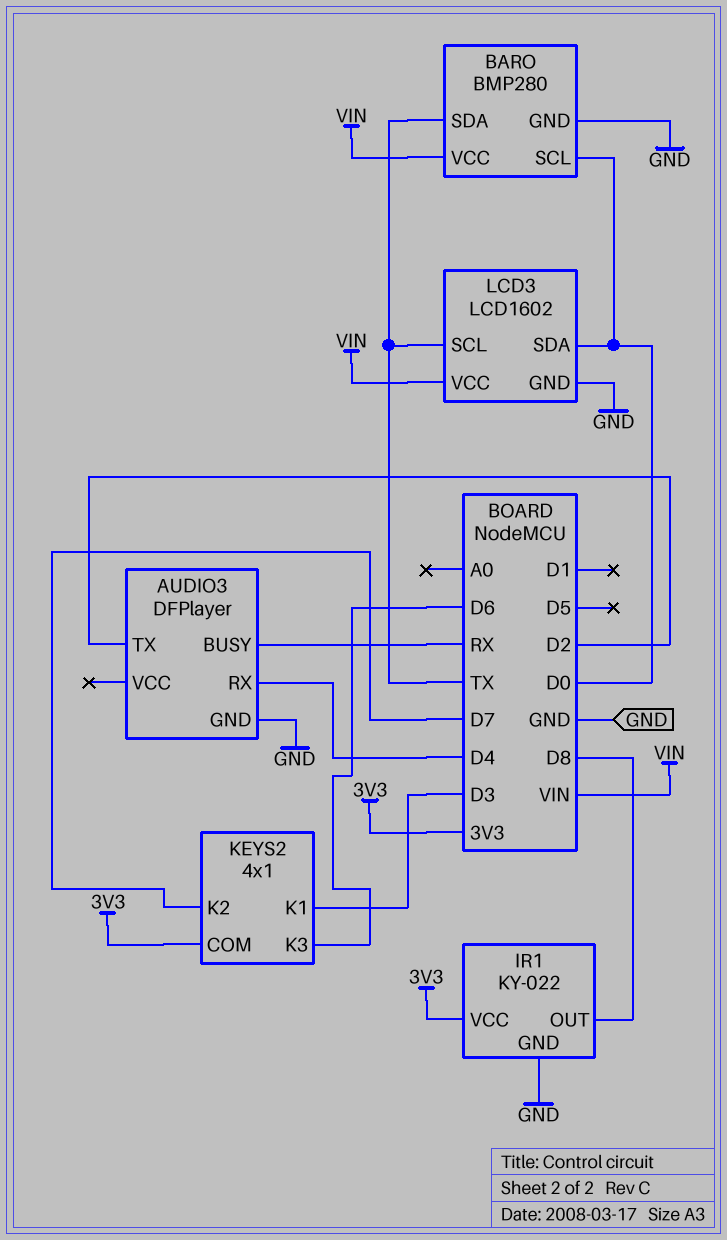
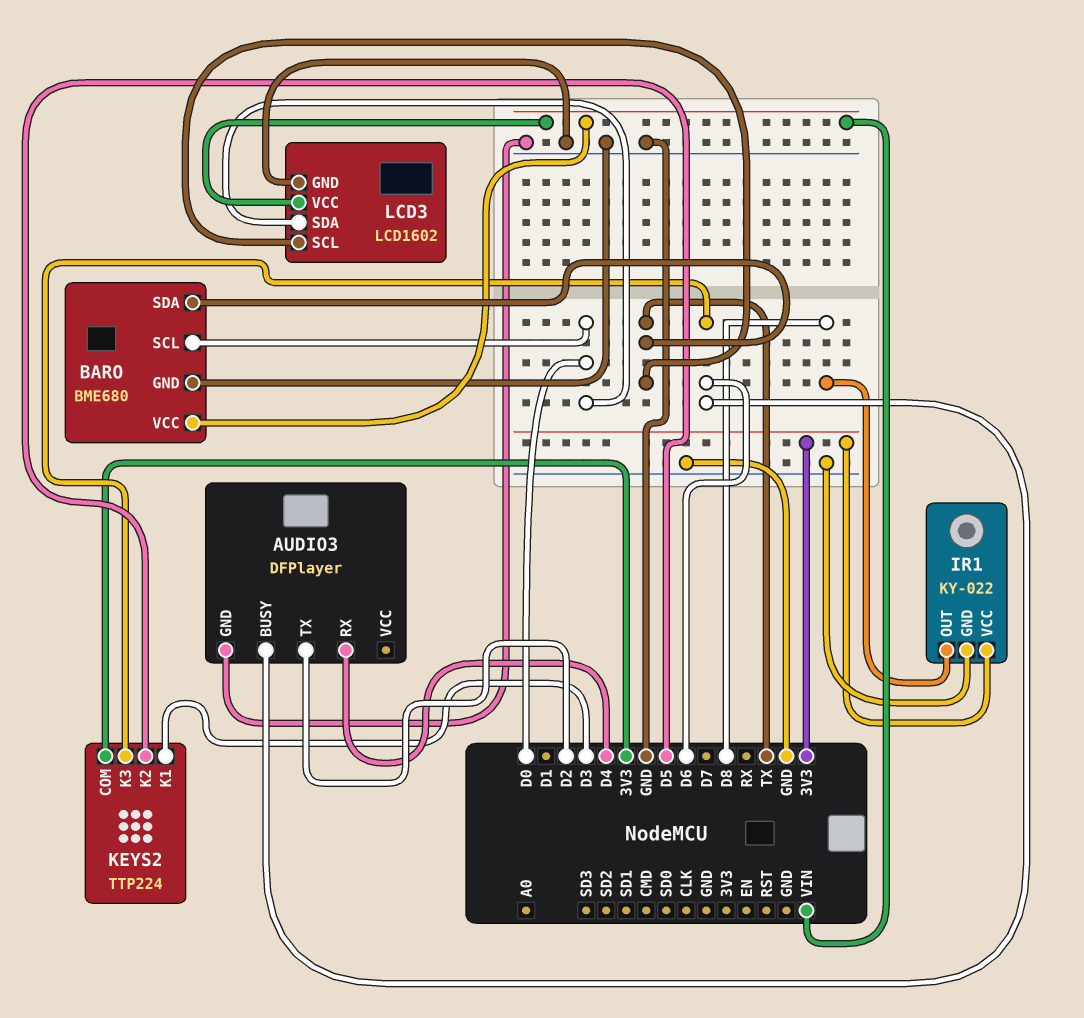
AUDIO3 pin BUSY: RX -> D6
BARO: BMP280 -> BME680
KEYS2: 4x1 -> TTP224
KEYS2 pin K2: D7 -> D5

